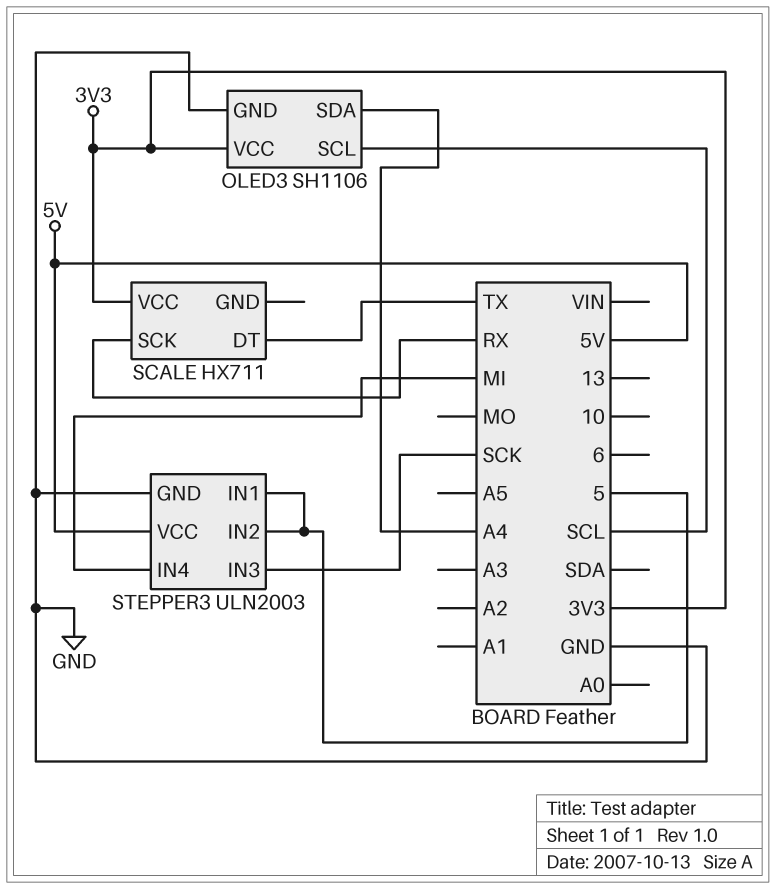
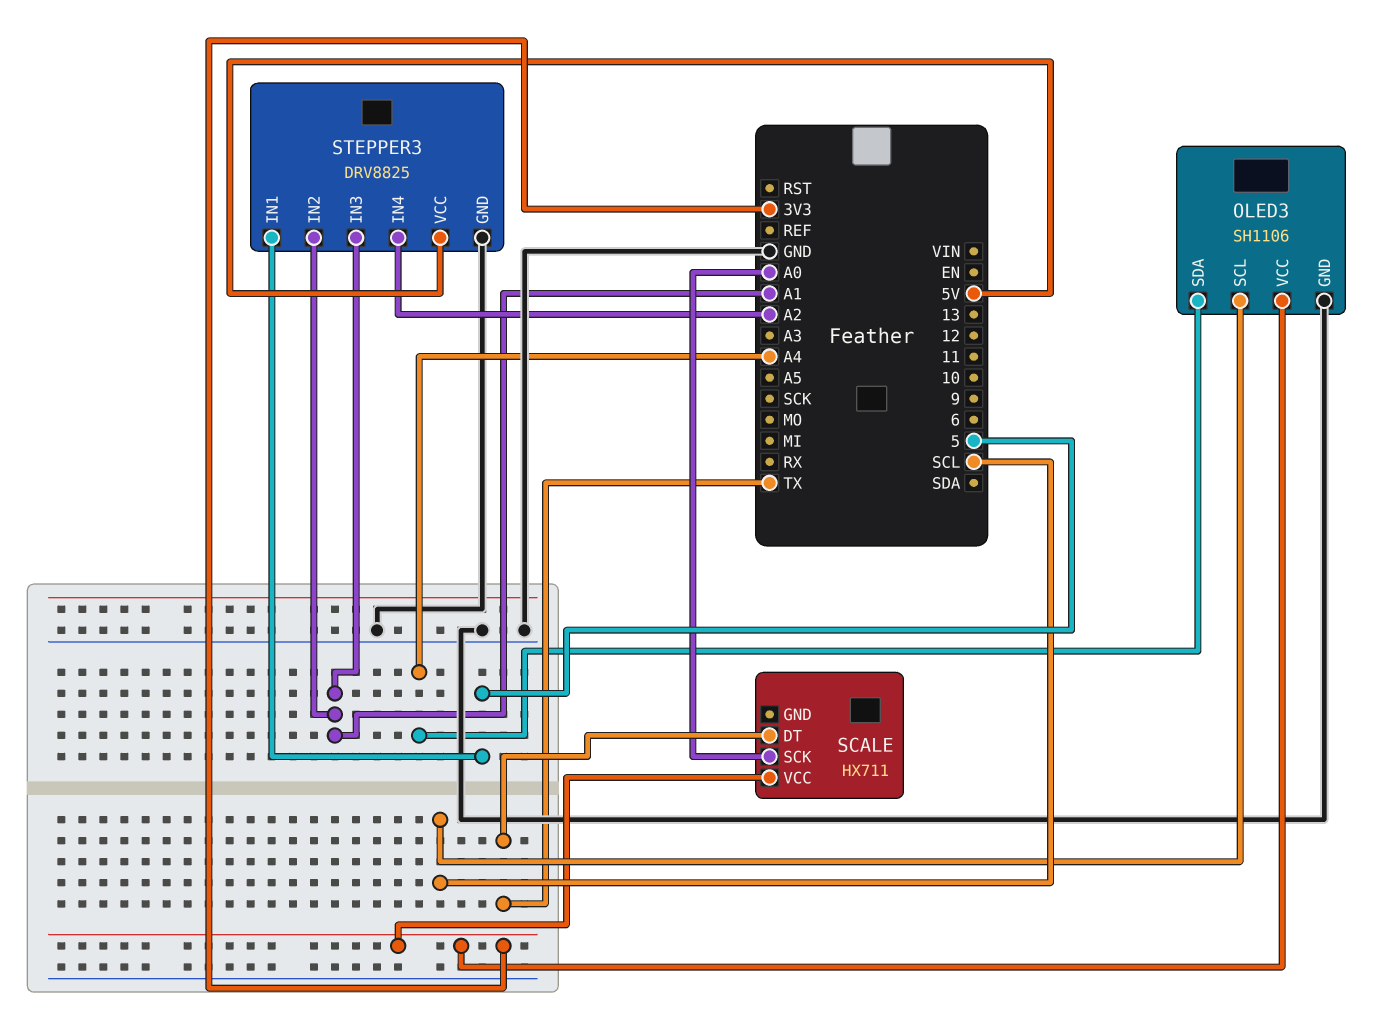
SCALE pin SCK: RX -> A0
STEPPER3: ULN2003 -> DRV8825
STEPPER3 pin IN2: 5 -> A1
STEPPER3 pin IN3: SCK -> A1
STEPPER3 pin IN4: MI -> A2

